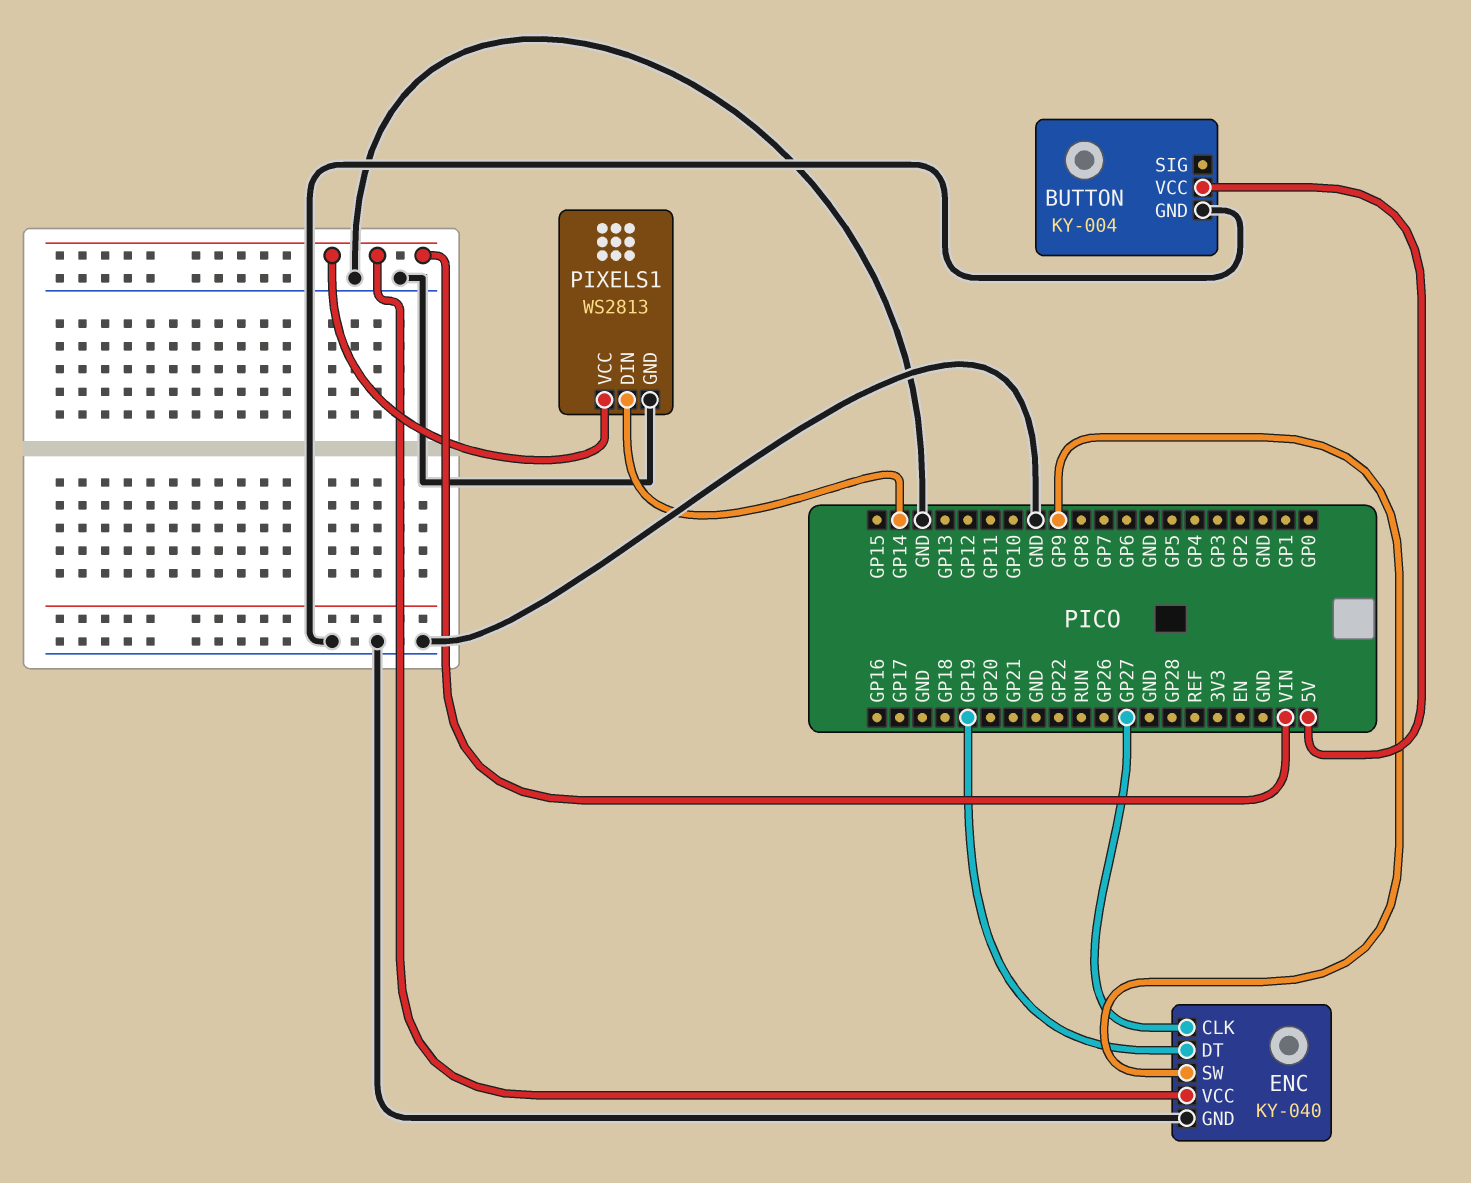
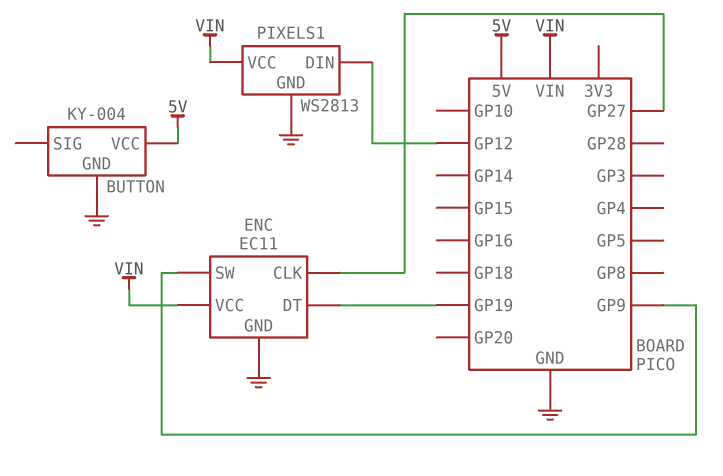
ENC: KY-040 -> EC11
PIXELS1 pin DIN: GP14 -> GP12

